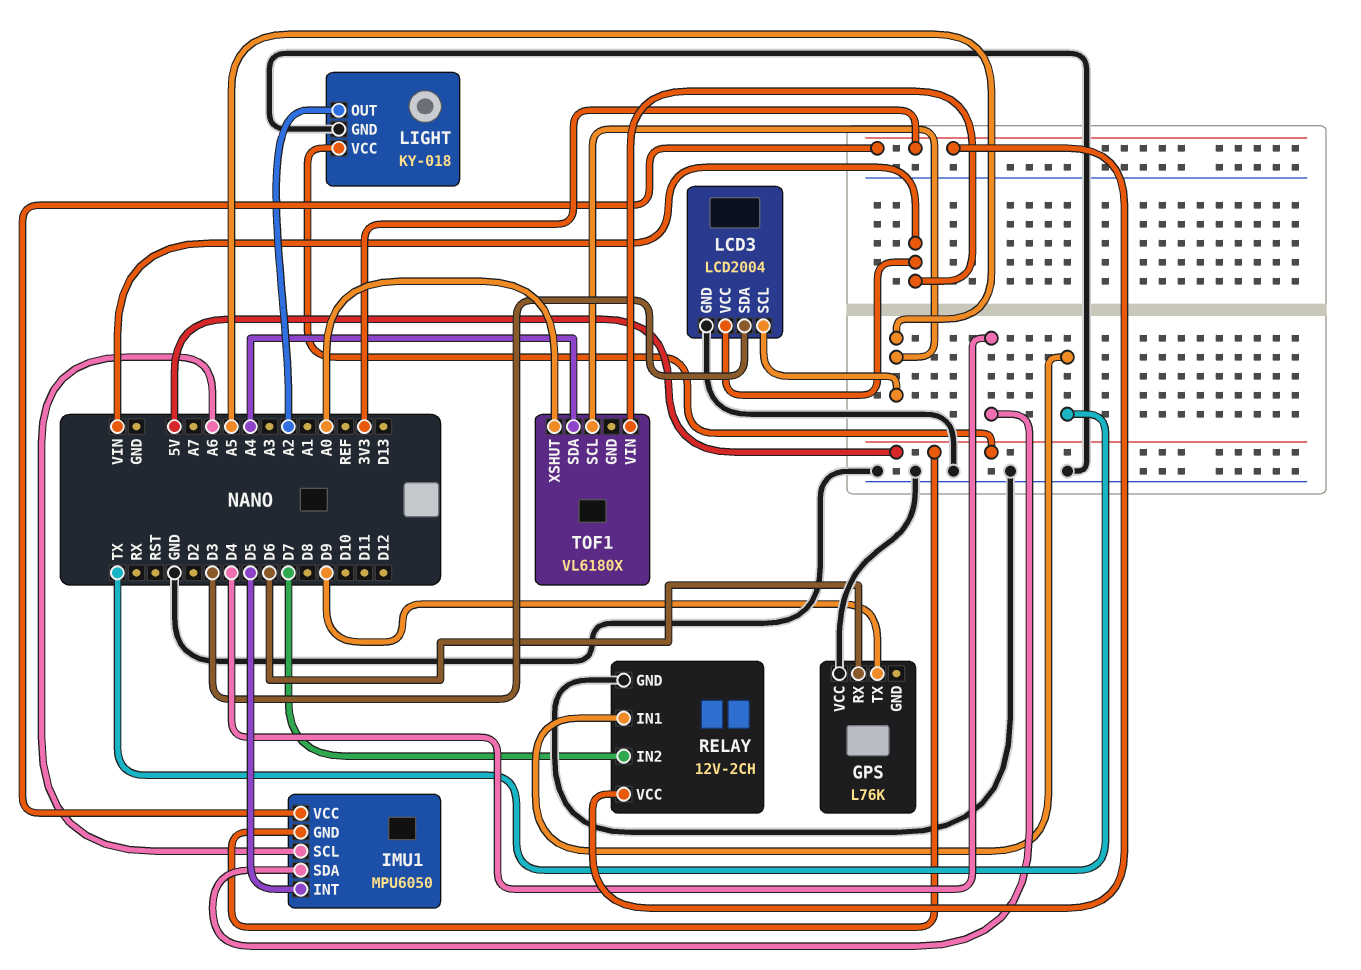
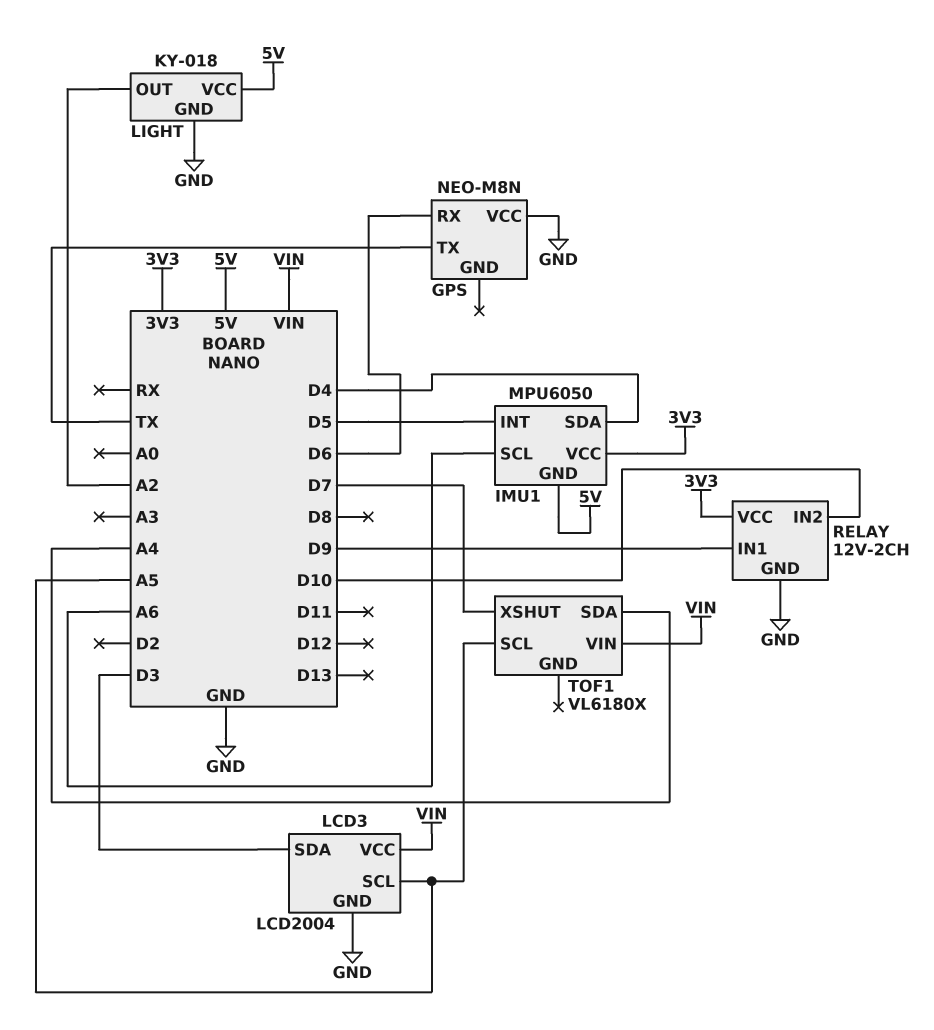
GPS: L76K -> NEO-M8N
GPS pin TX: D9 -> TX
RELAY pin IN1: TX -> D9
RELAY pin IN2: D7 -> D10
TOF1 pin XSHUT: A0 -> D7

